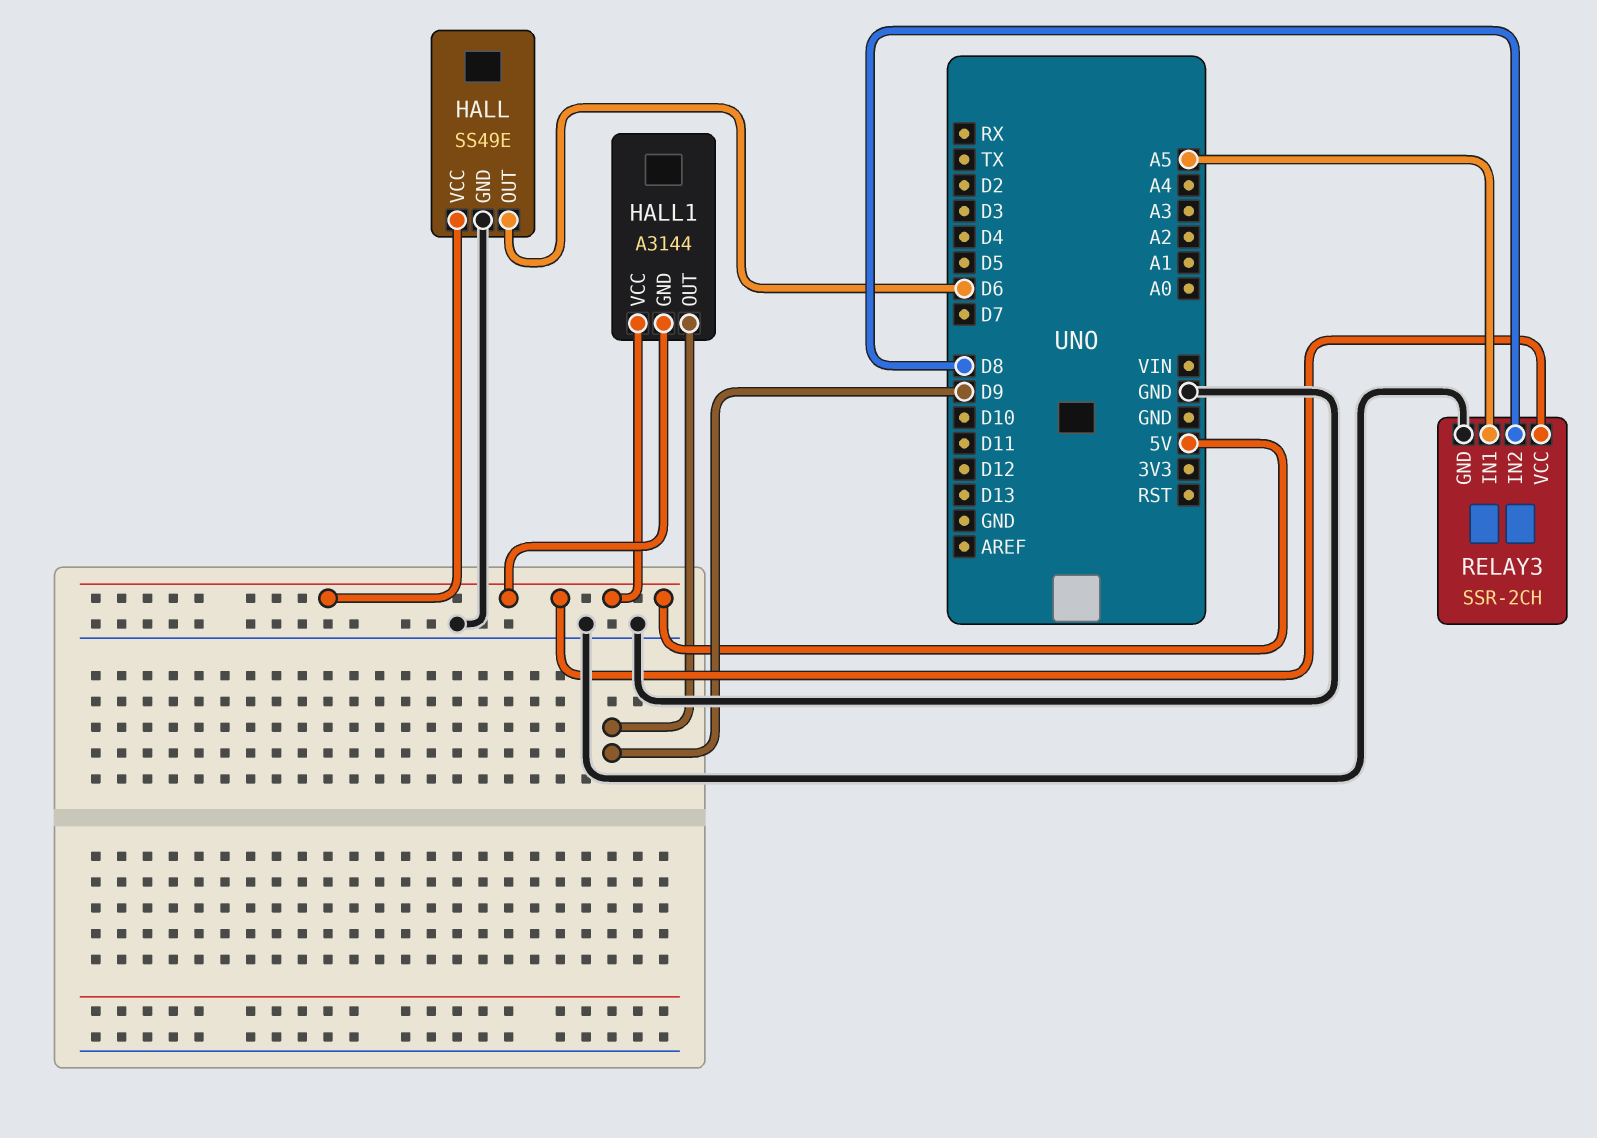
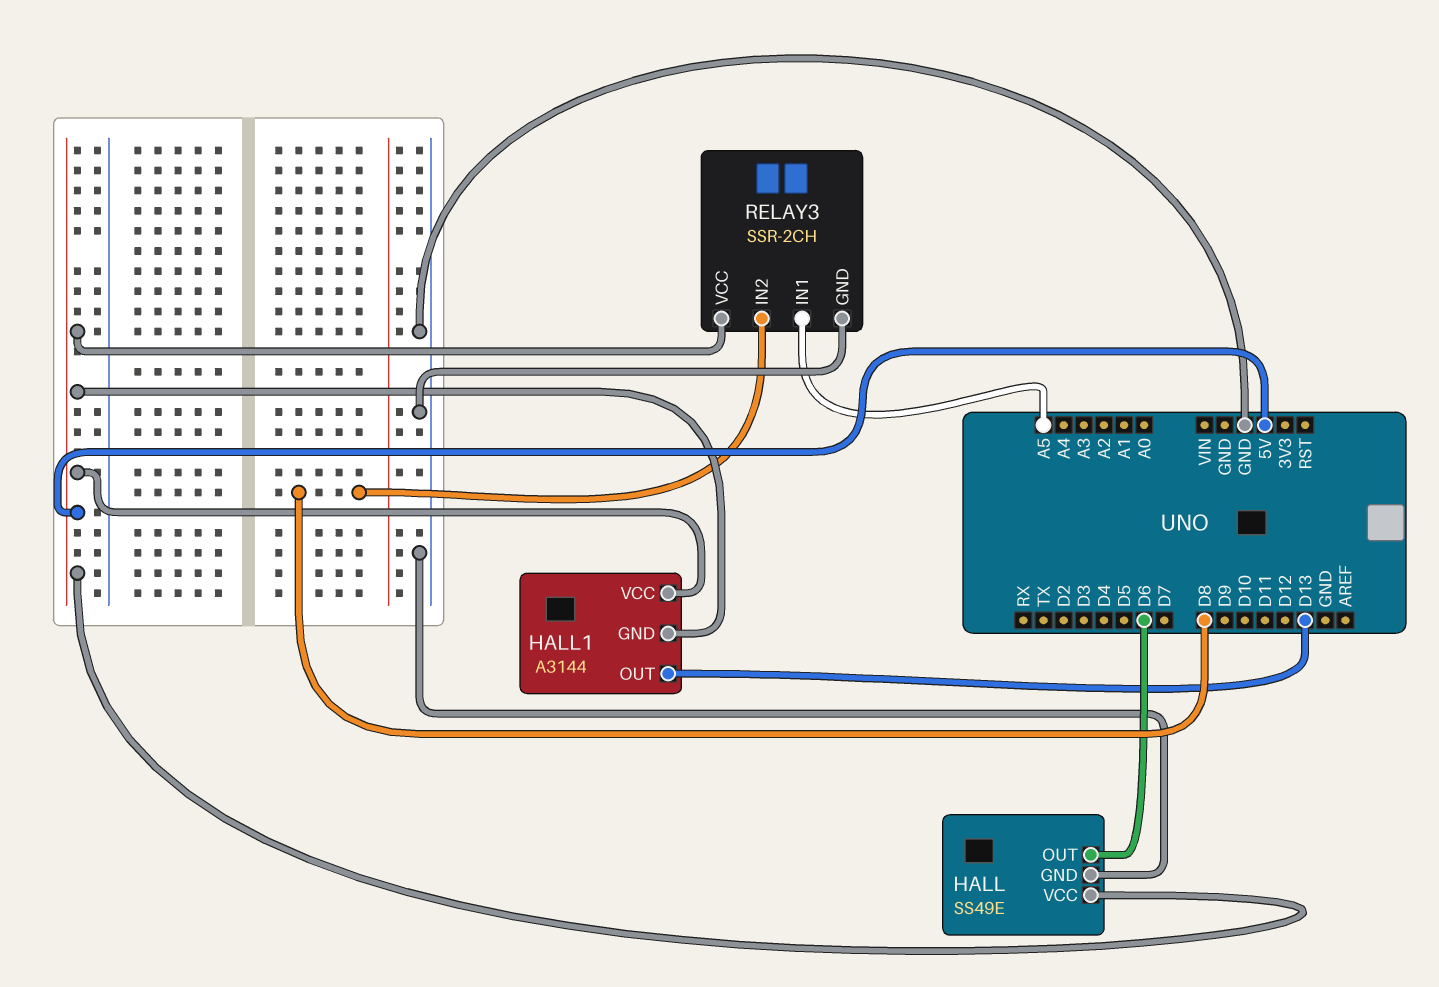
HALL1 pin OUT: D9 -> D13

